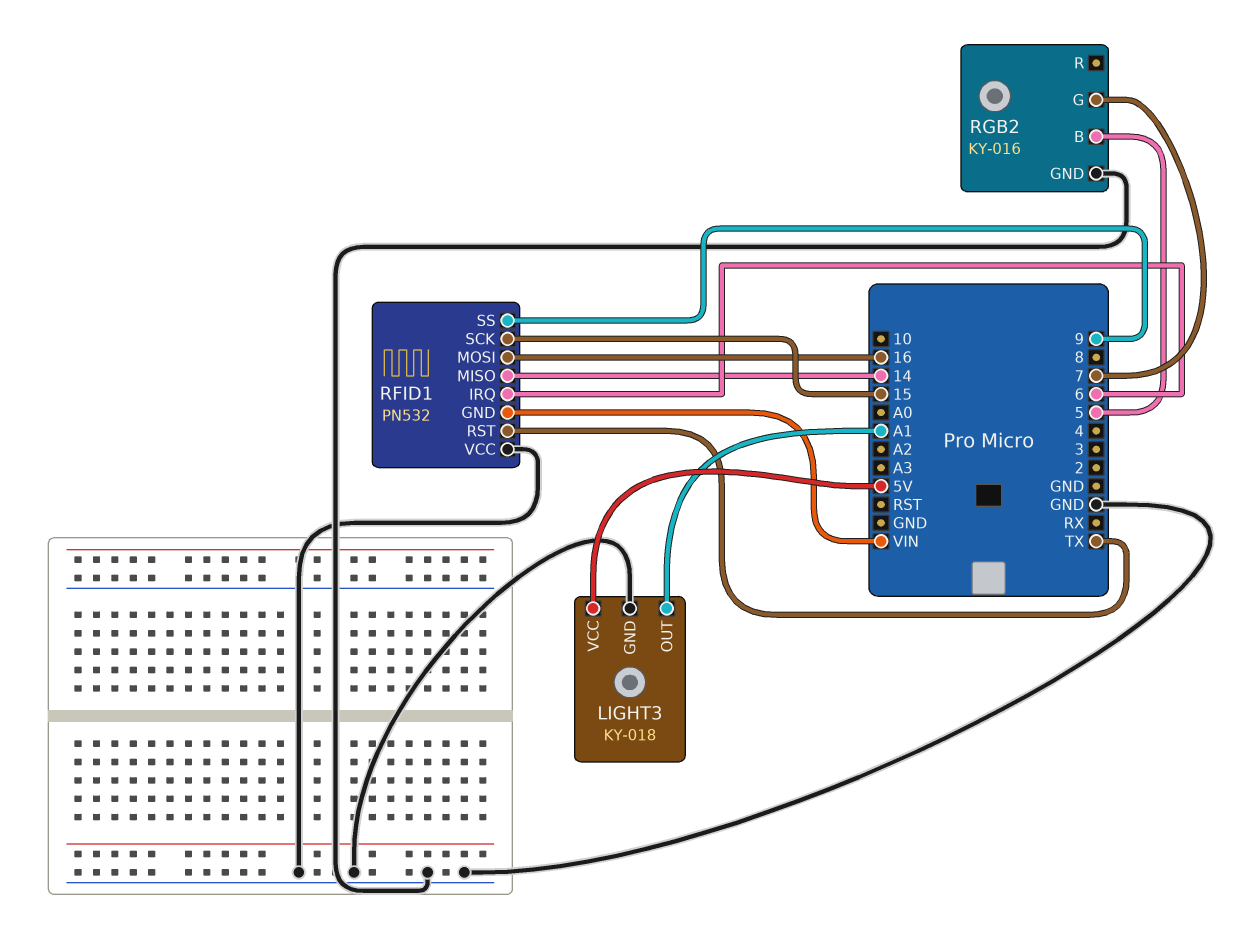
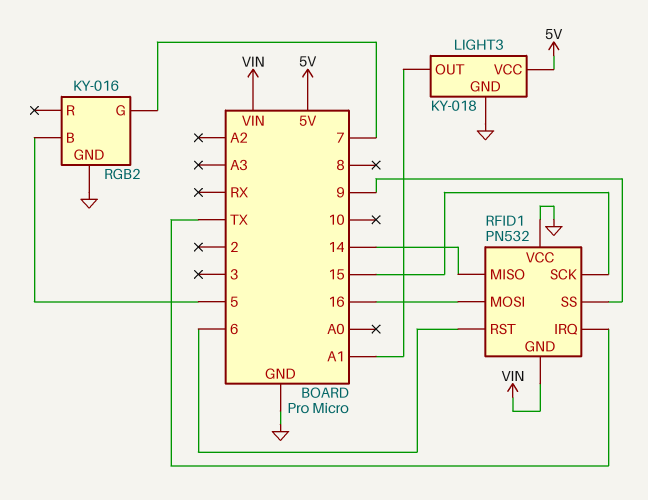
RFID1 pin IRQ: 6 -> TX
RFID1 pin RST: TX -> 6

